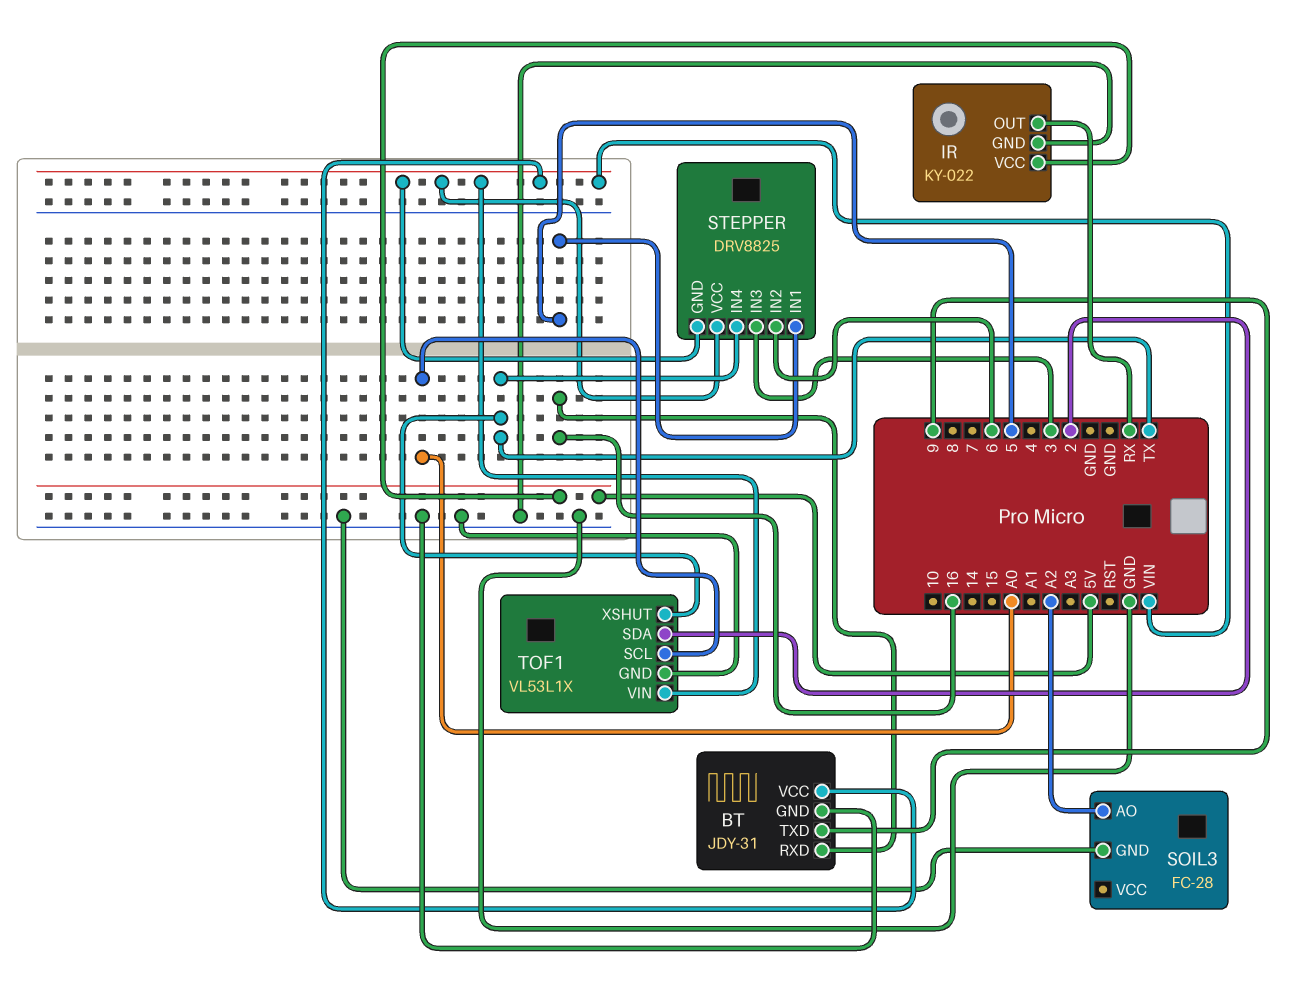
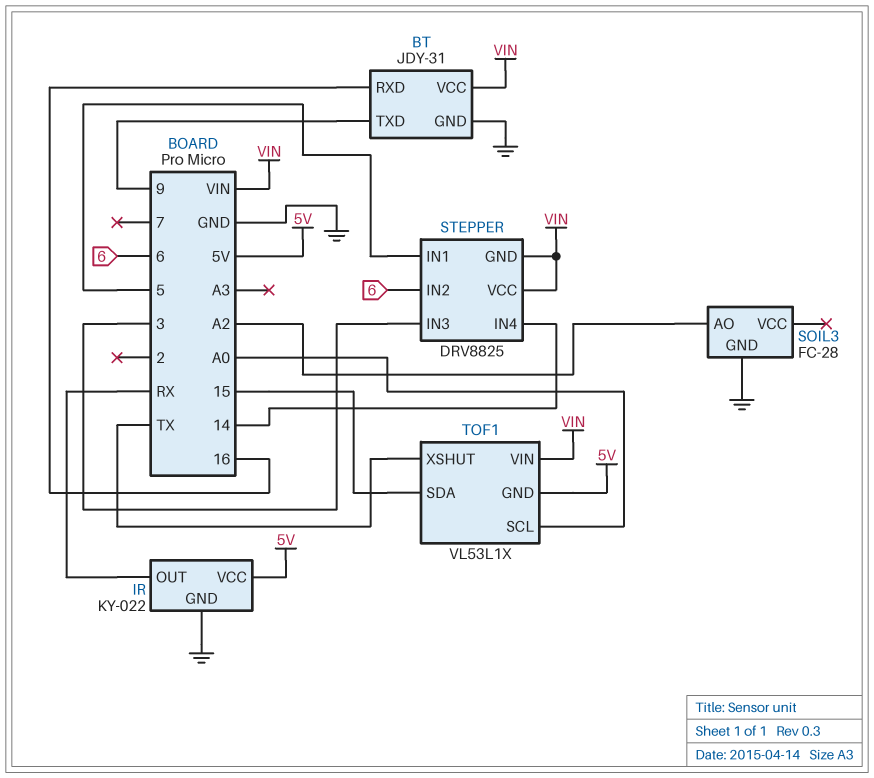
STEPPER pin IN4: TX -> 14
TOF1 pin GND: GND -> 5V
TOF1 pin SDA: 2 -> 15

